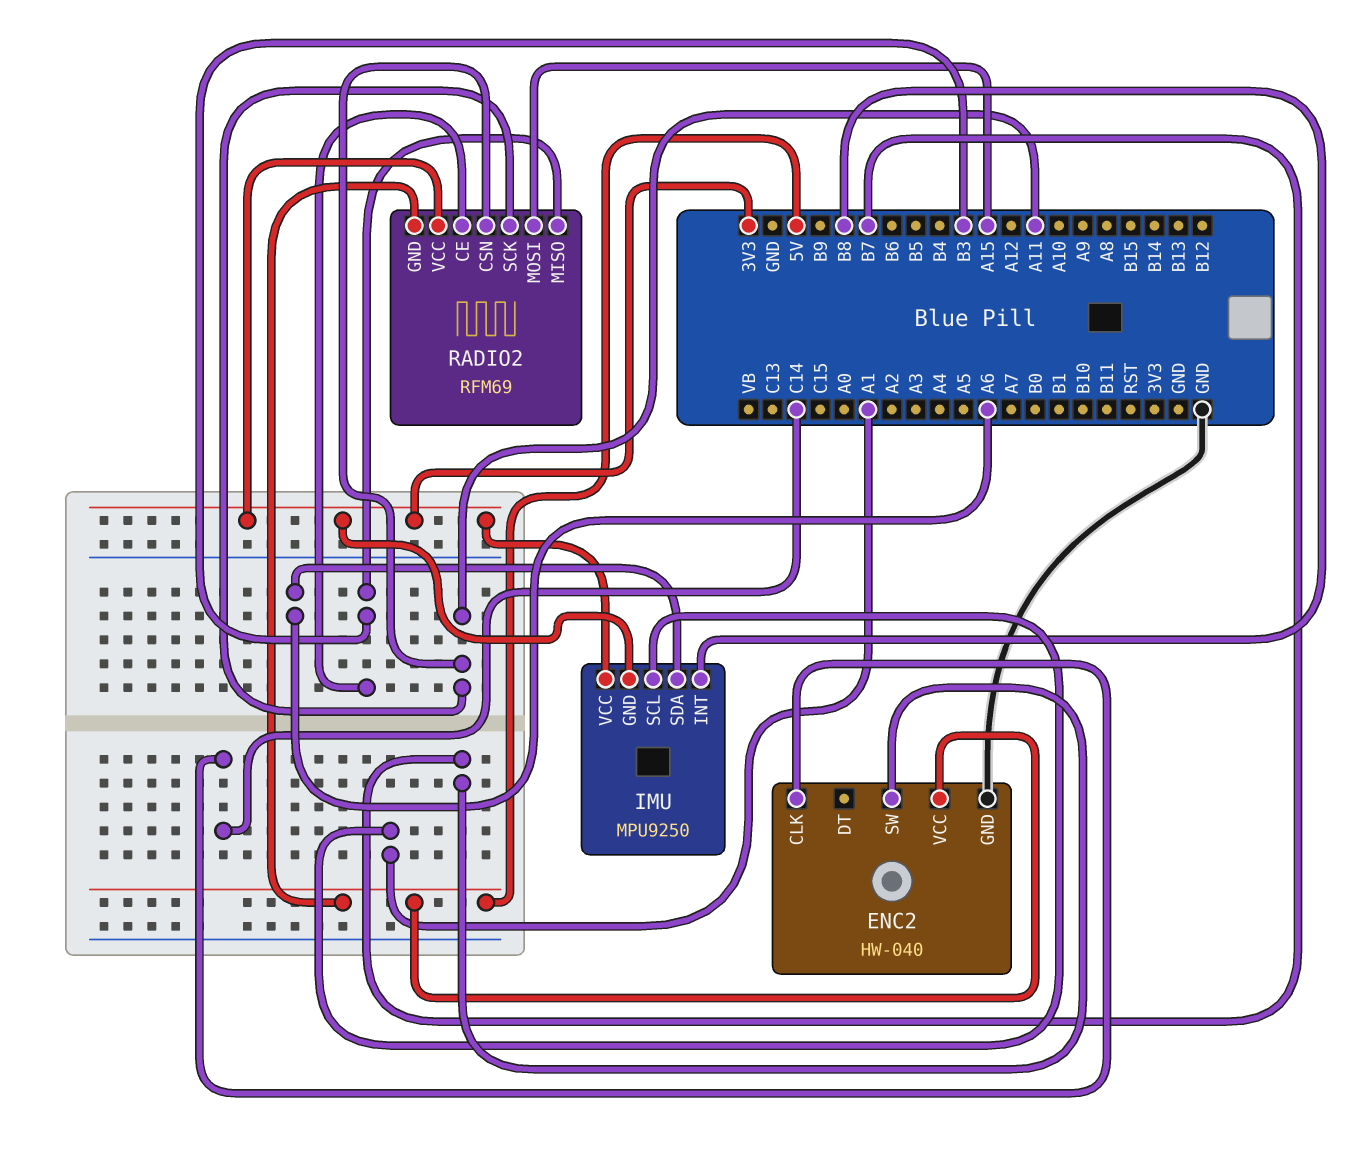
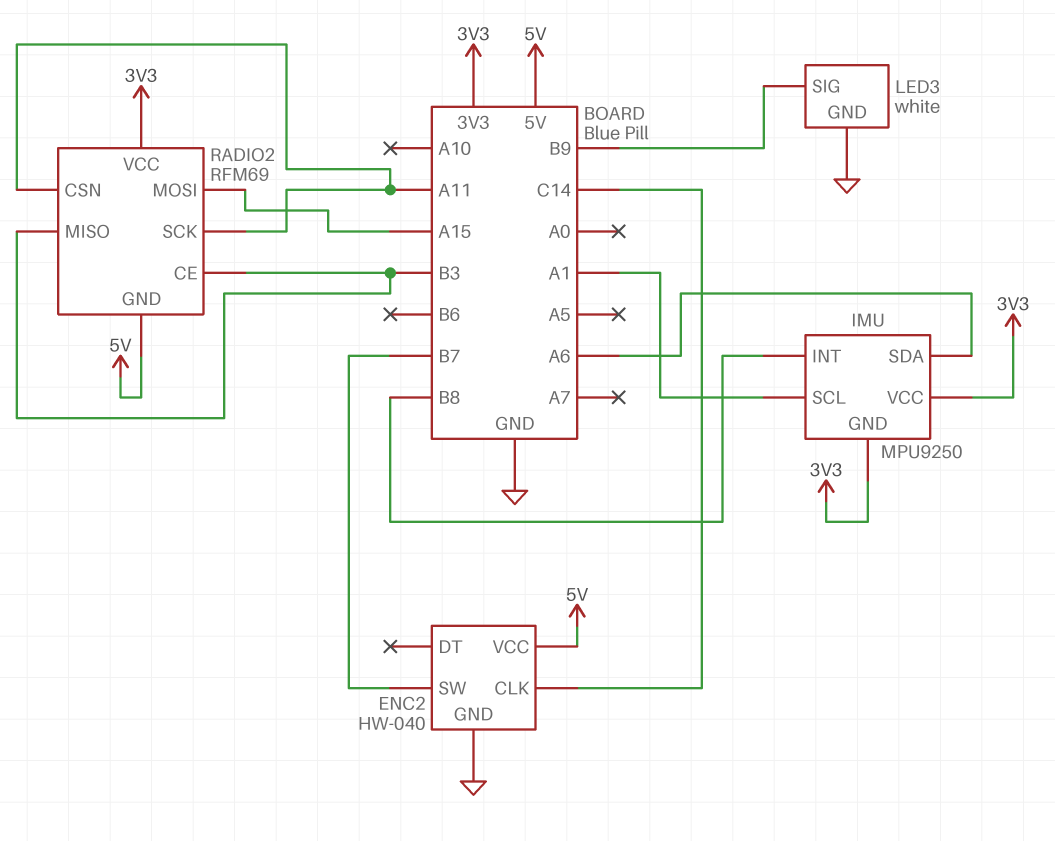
LED3: none -> white
LED3 pin GND: none -> GND
LED3 pin SIG: none -> B9

